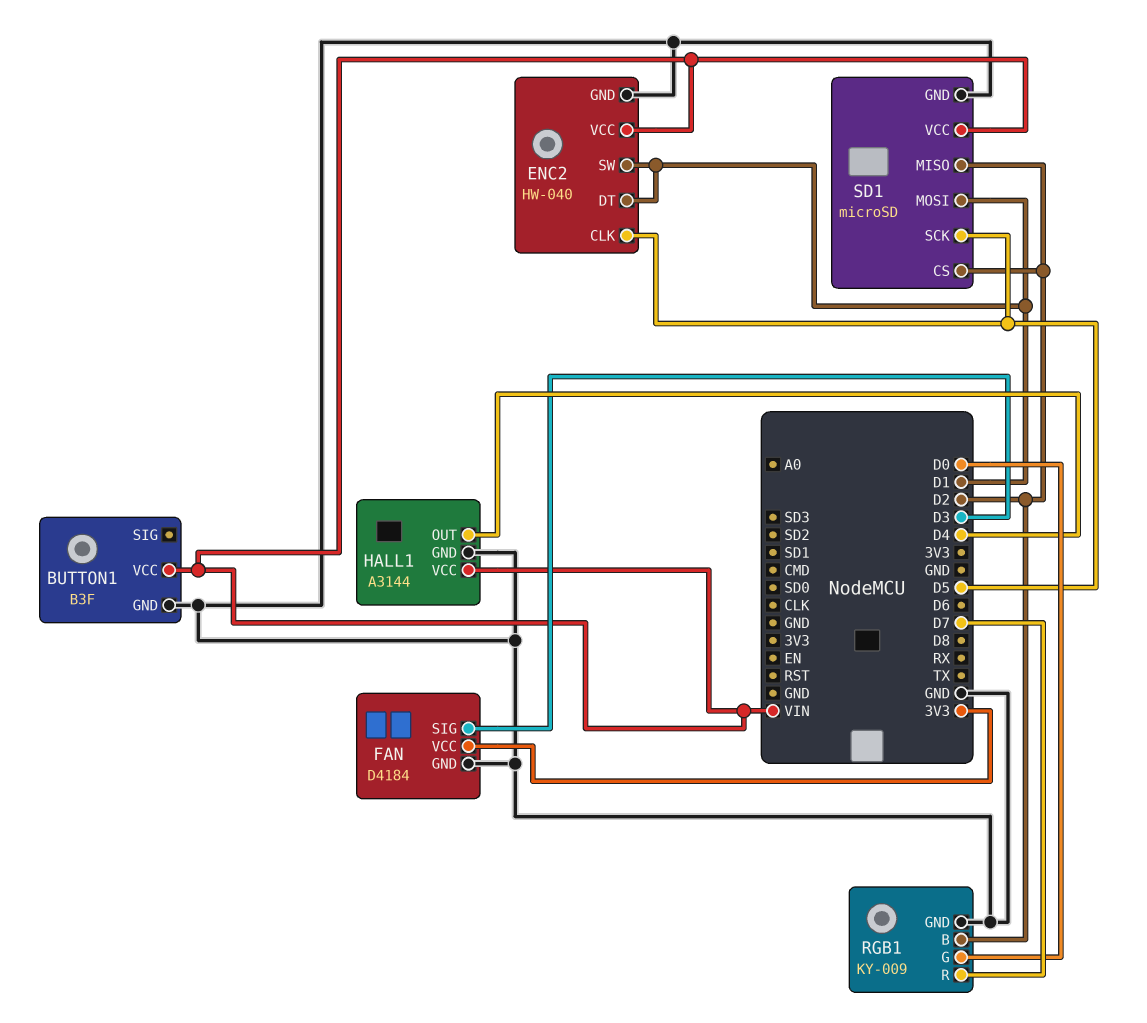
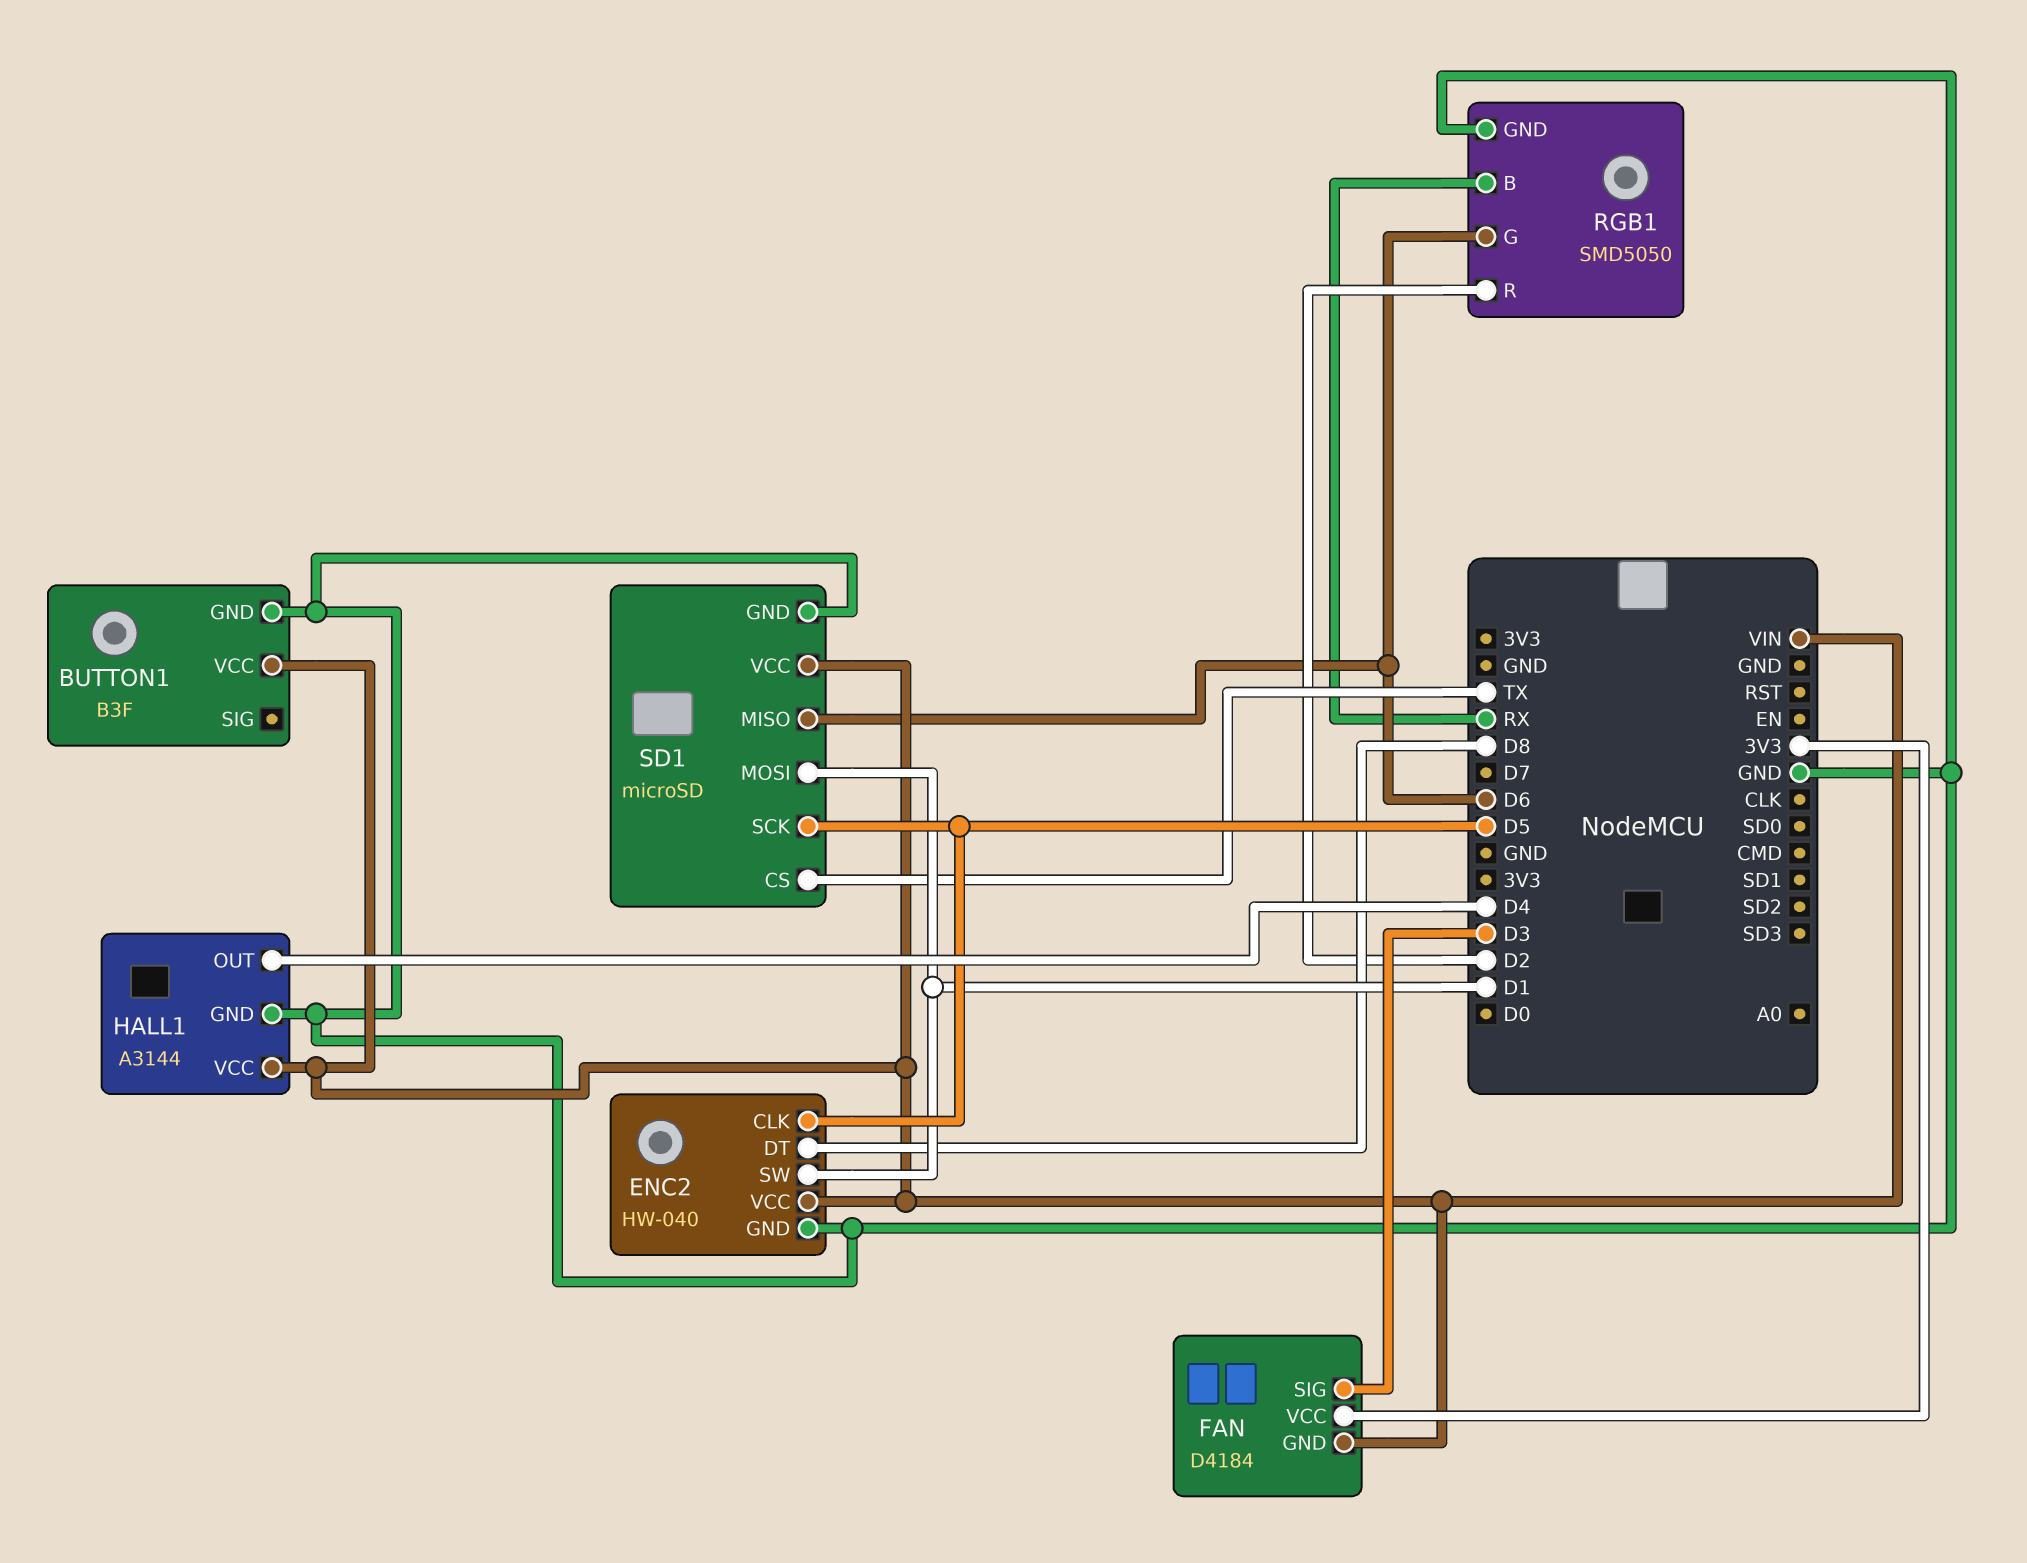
ENC2 pin DT: D1 -> D8
FAN pin GND: GND -> VIN
RGB1: KY-009 -> SMD5050
RGB1 pin B: D2 -> RX
RGB1 pin G: D0 -> D6
RGB1 pin R: D7 -> D2
SD1 pin CS: D2 -> TX
SD1 pin MISO: D2 -> D6

